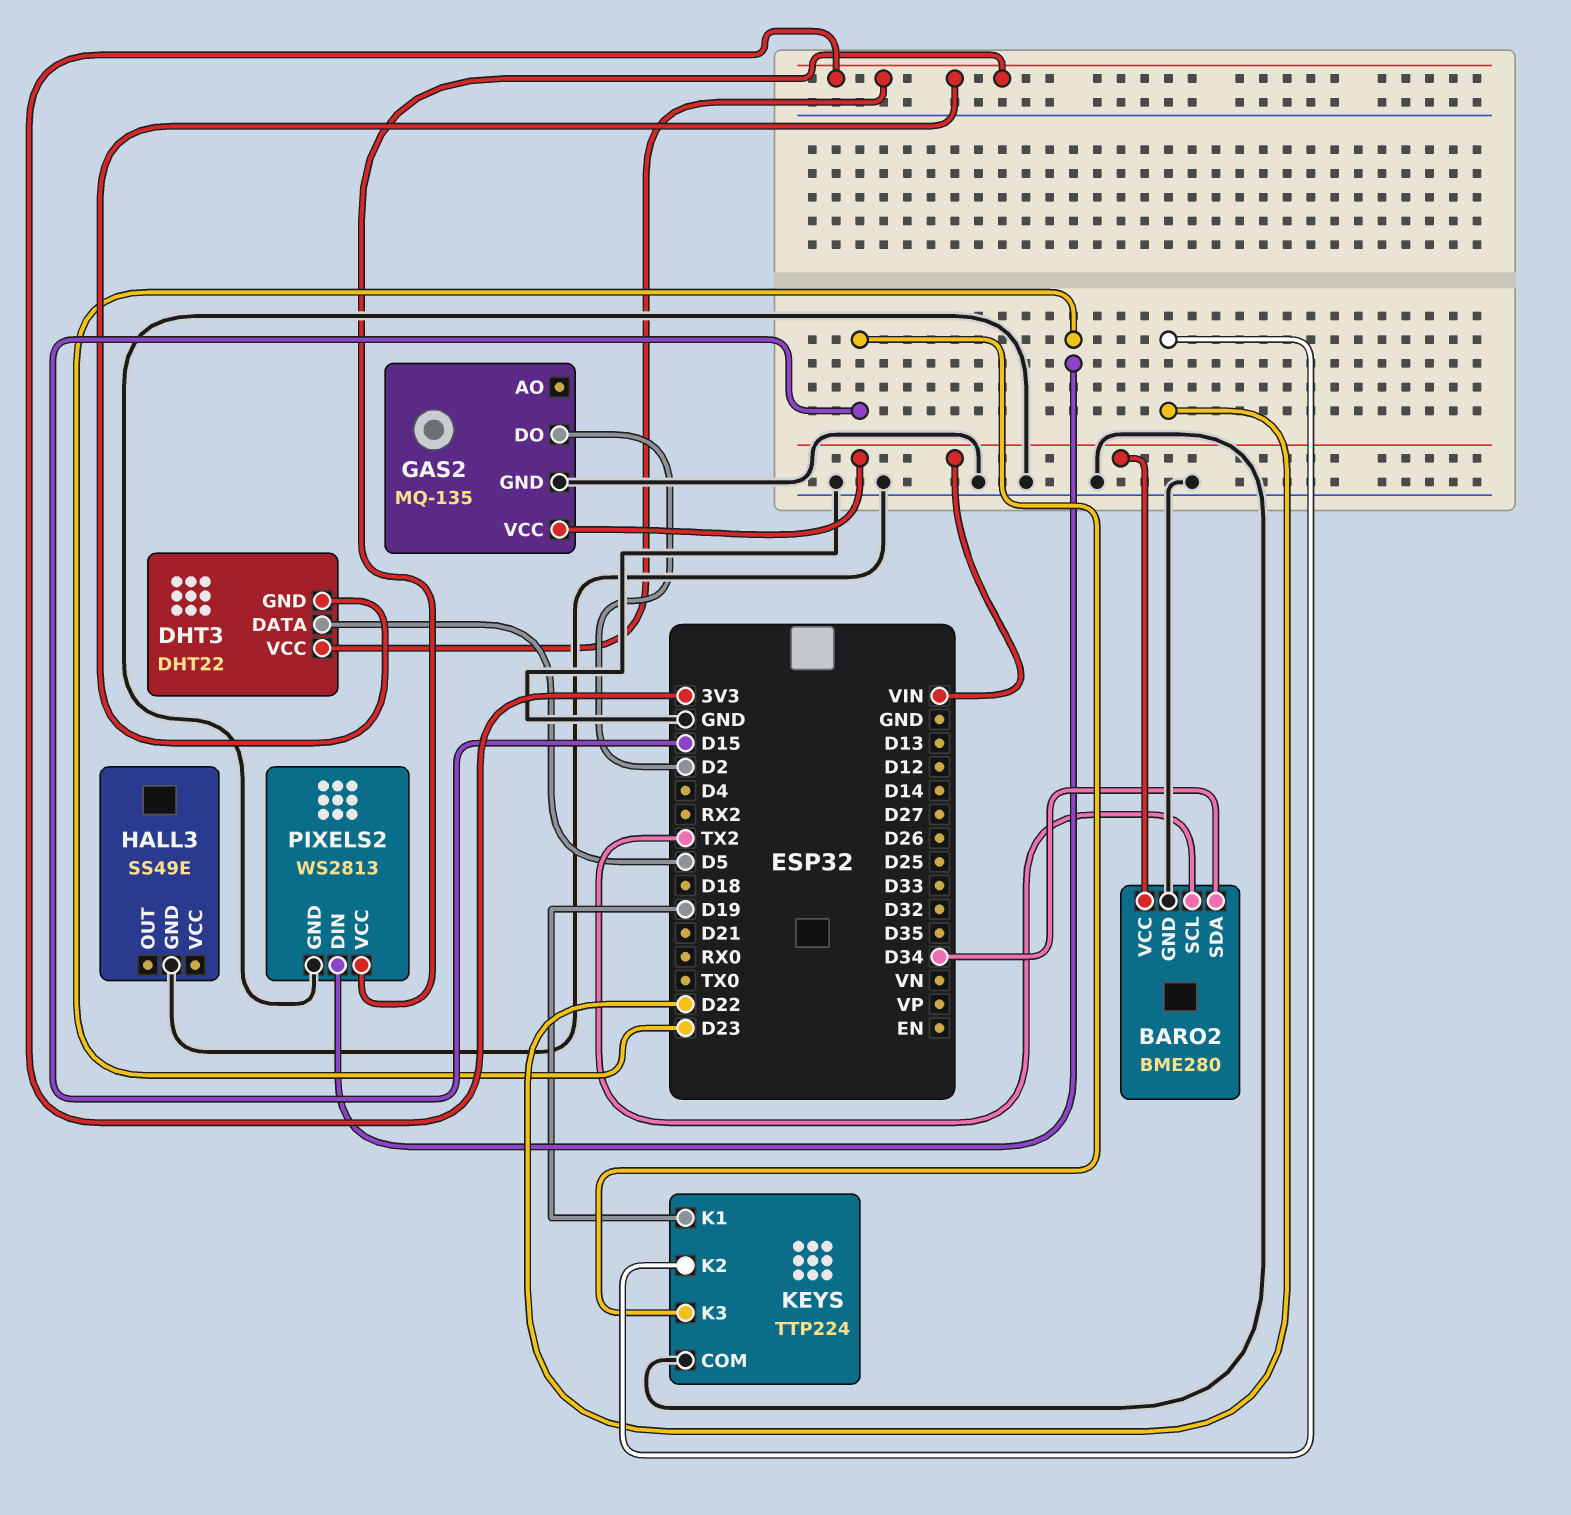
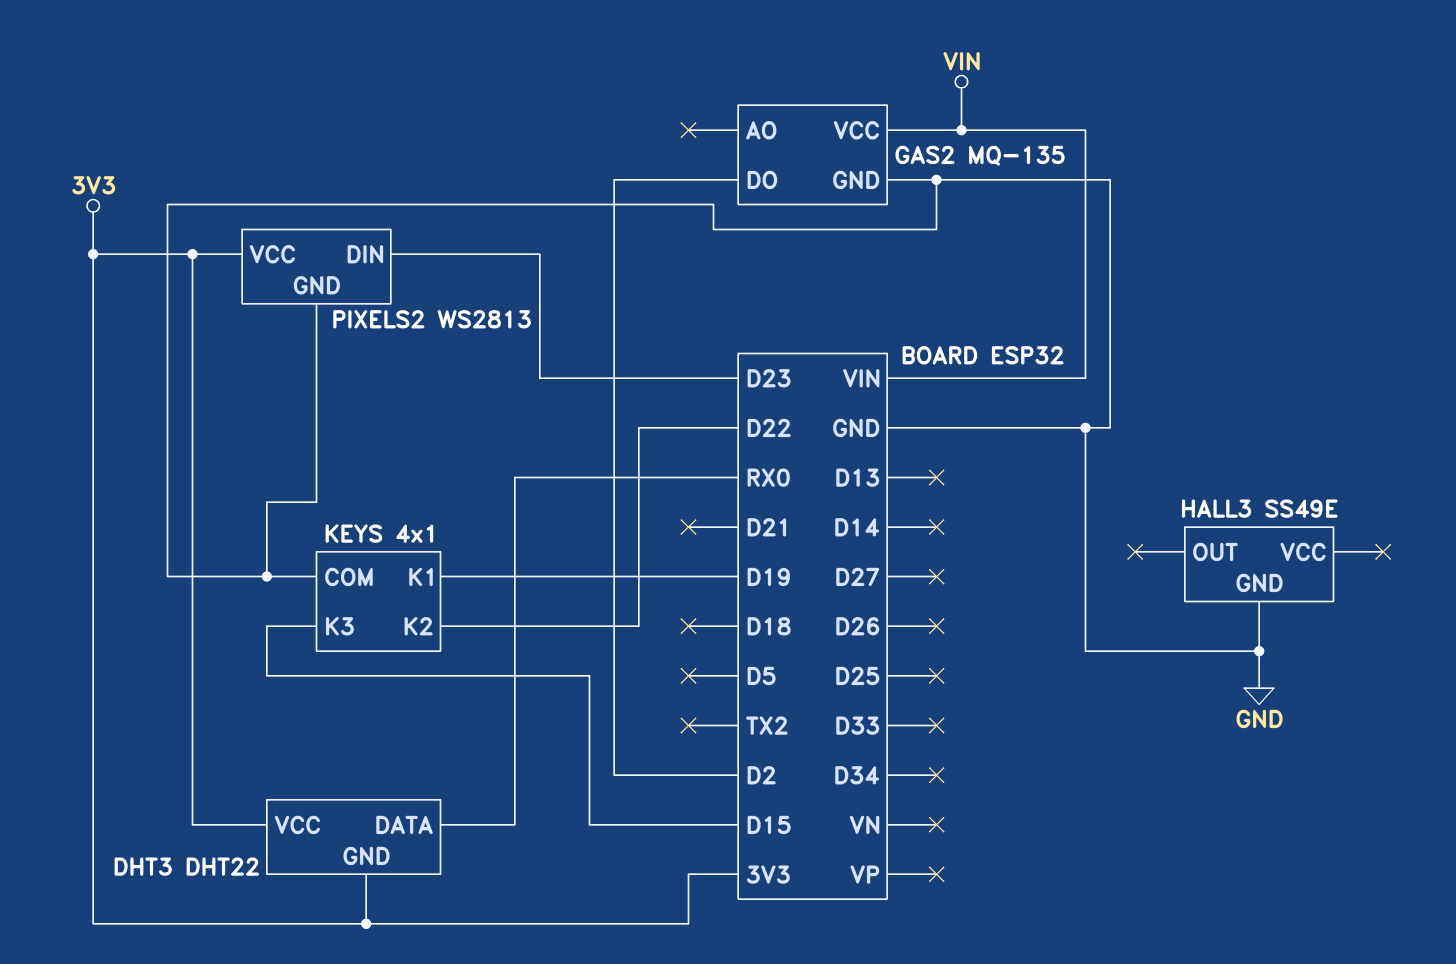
BARO2: BME280 -> none
BARO2 pin GND: GND -> none
BARO2 pin SCL: TX2 -> none
BARO2 pin SDA: D34 -> none
BARO2 pin VCC: VIN -> none
DHT3 pin DATA: D5 -> RX0
KEYS: TTP224 -> 4x1

